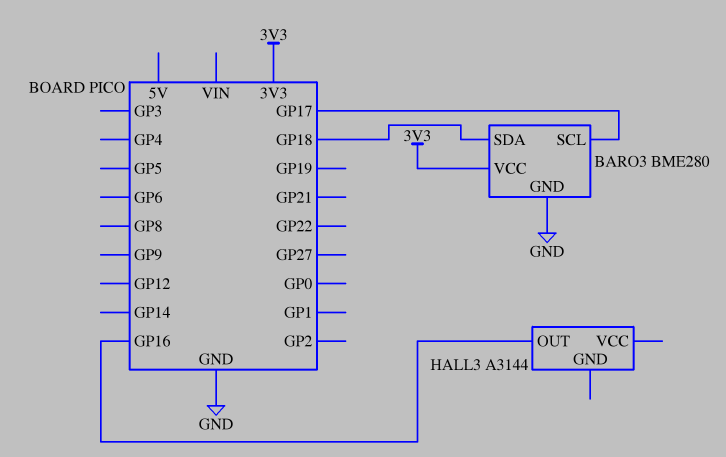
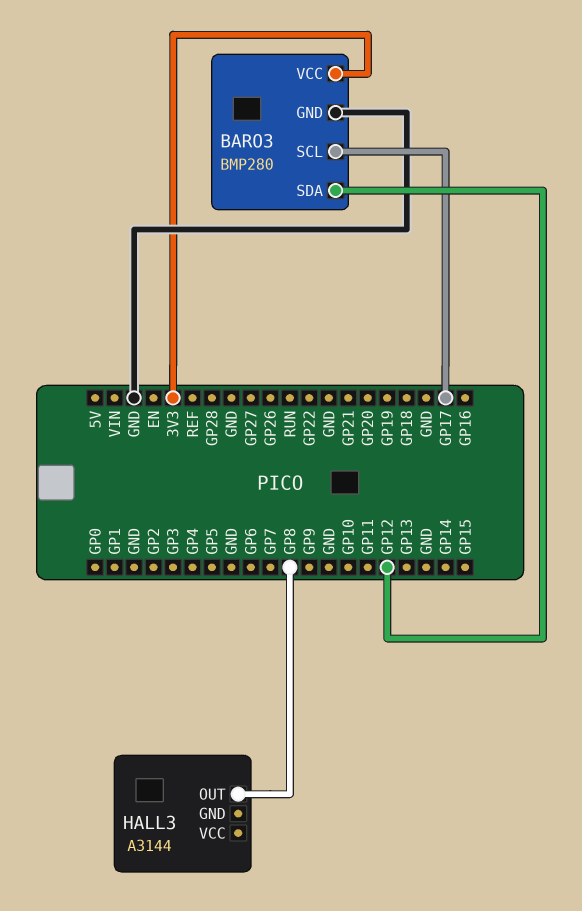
BARO3: BME280 -> BMP280
BARO3 pin SDA: GP18 -> GP12
HALL3 pin OUT: GP16 -> GP8

